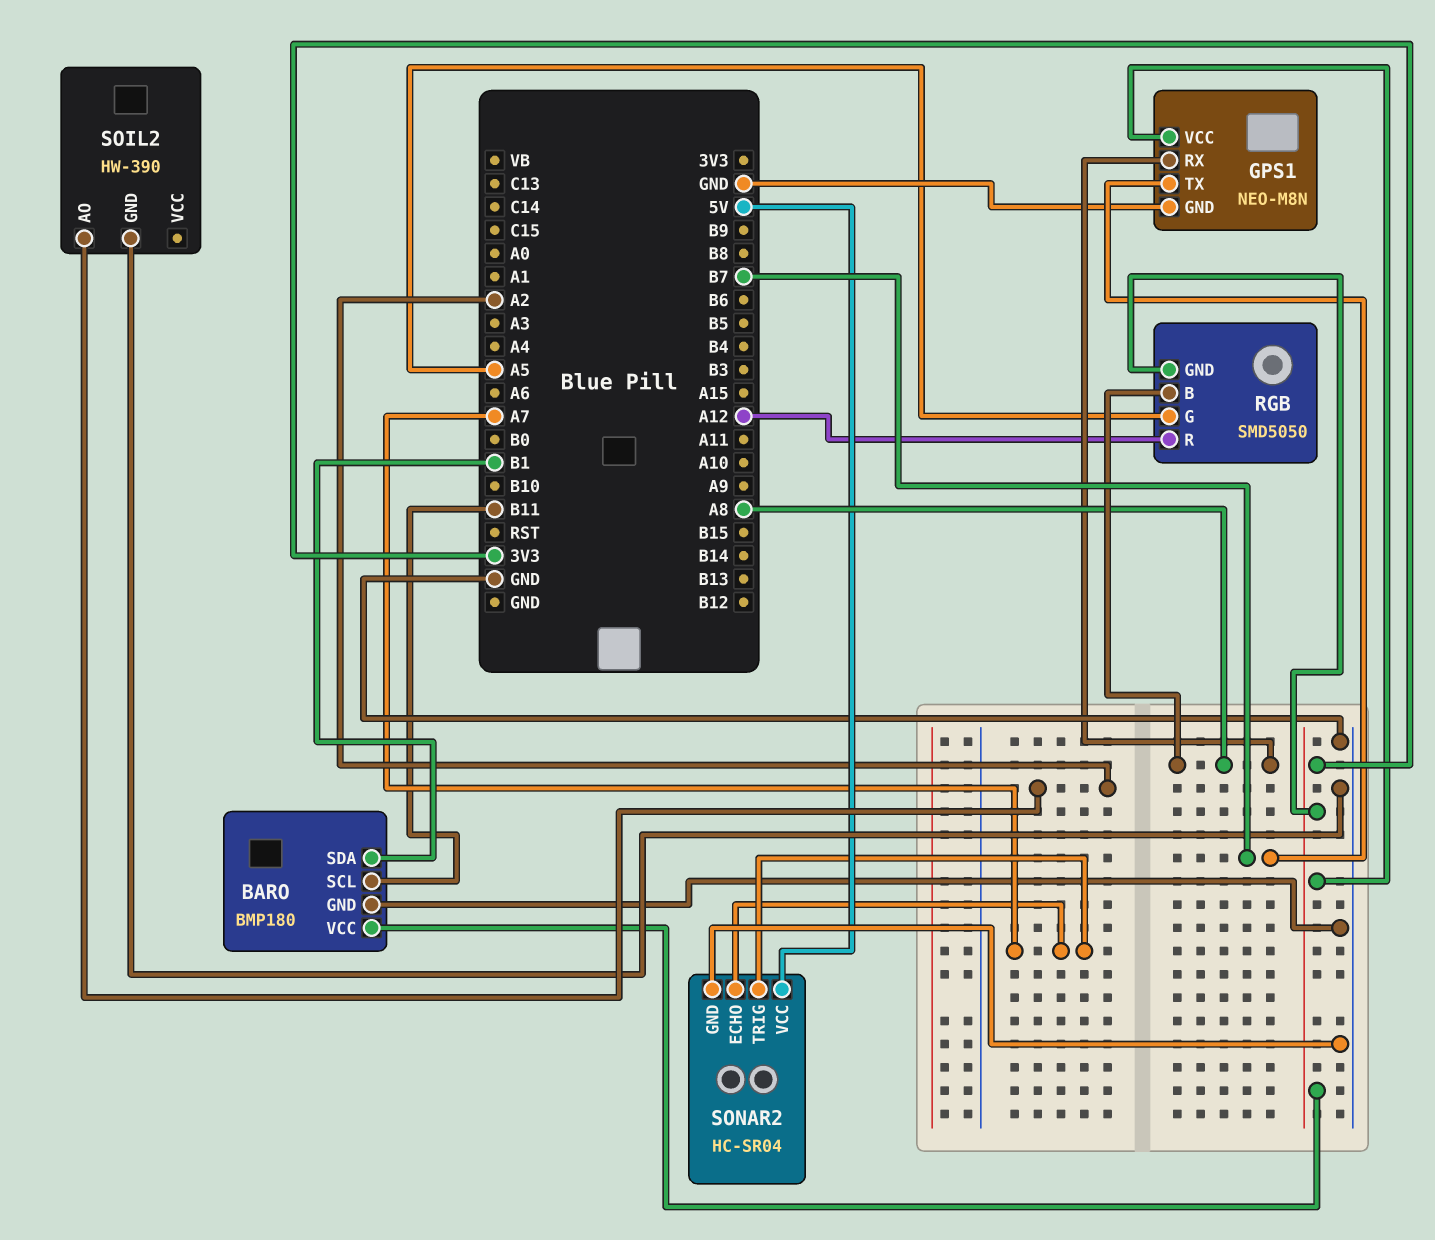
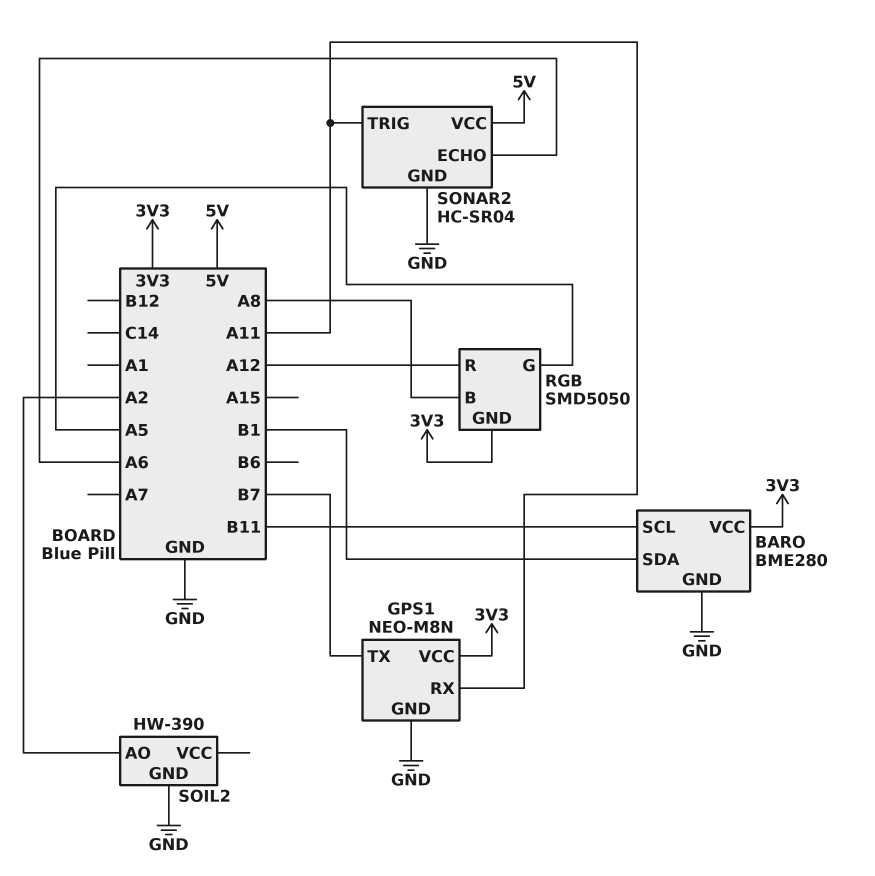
BARO: BMP180 -> BME280
GPS1 pin RX: A8 -> A11
SONAR2 pin ECHO: A7 -> A6
SONAR2 pin TRIG: A7 -> A11

